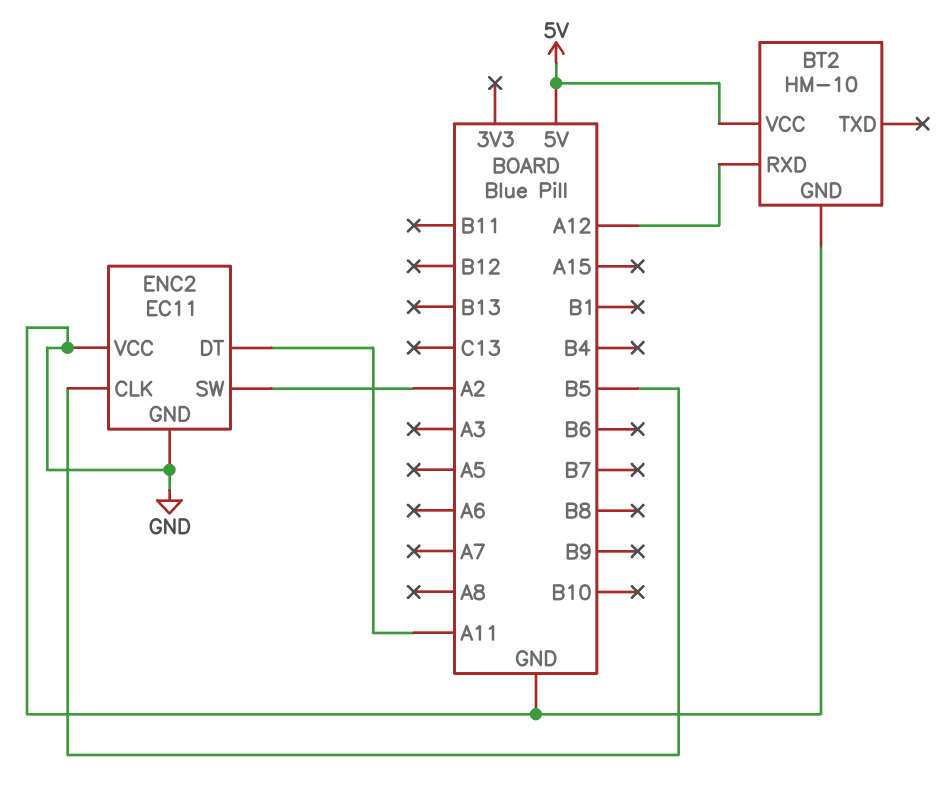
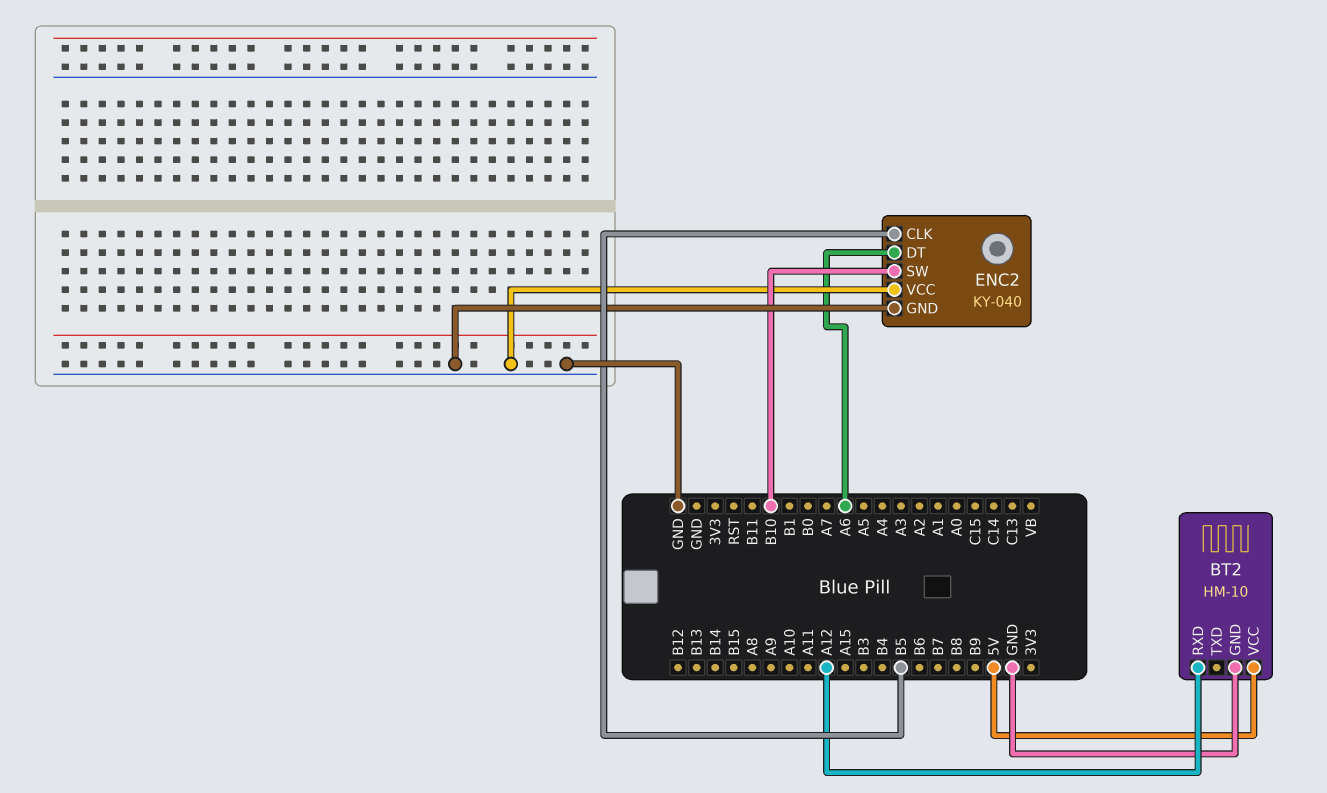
ENC2: EC11 -> KY-040
ENC2 pin DT: A11 -> A6
ENC2 pin SW: A2 -> B10

